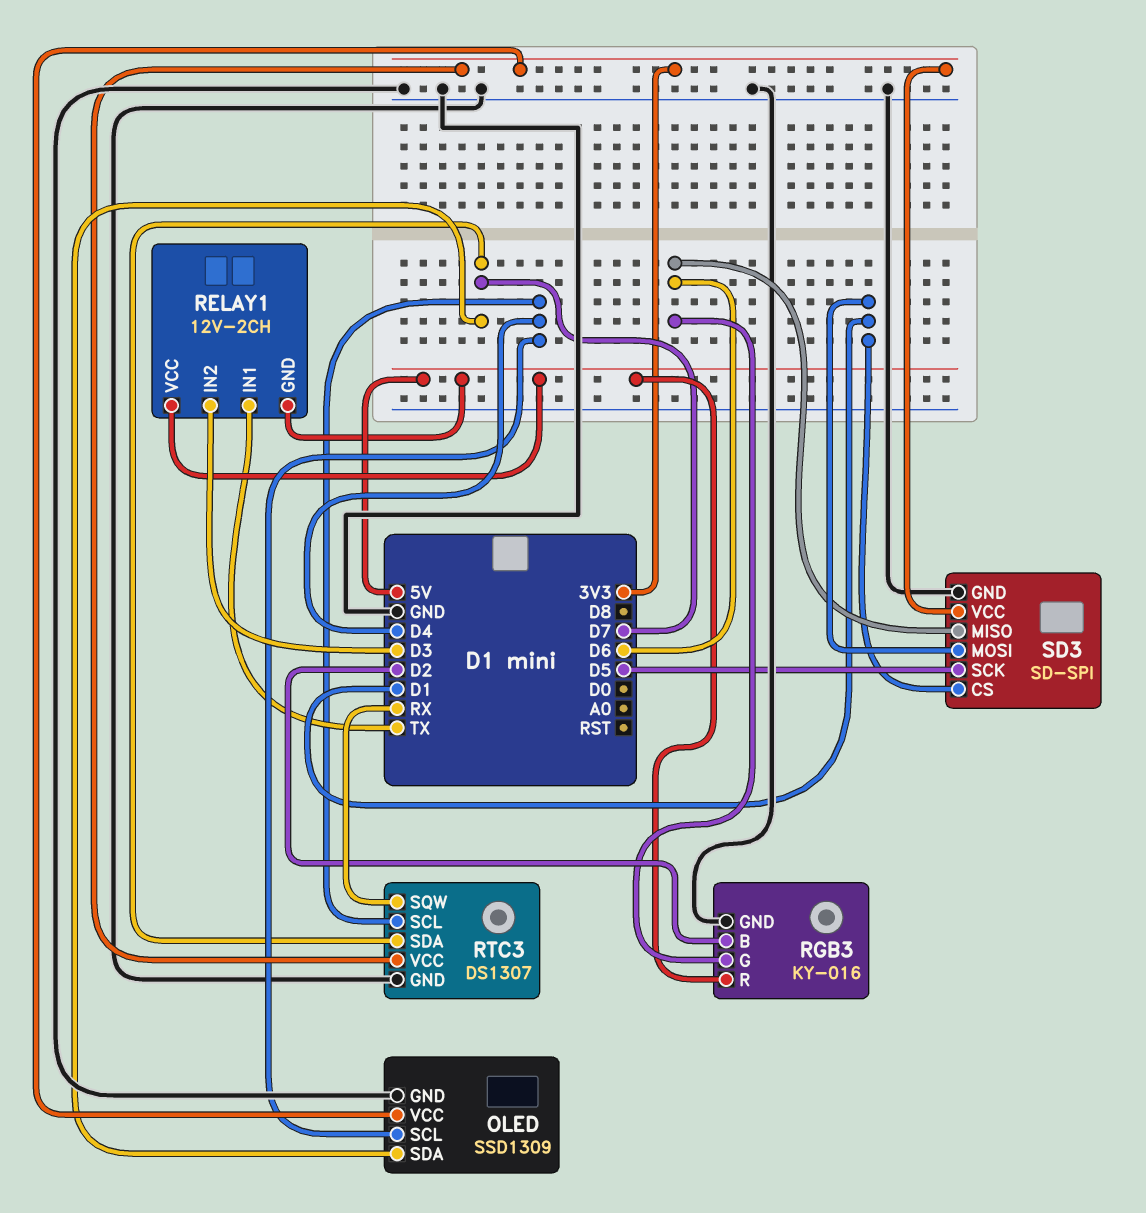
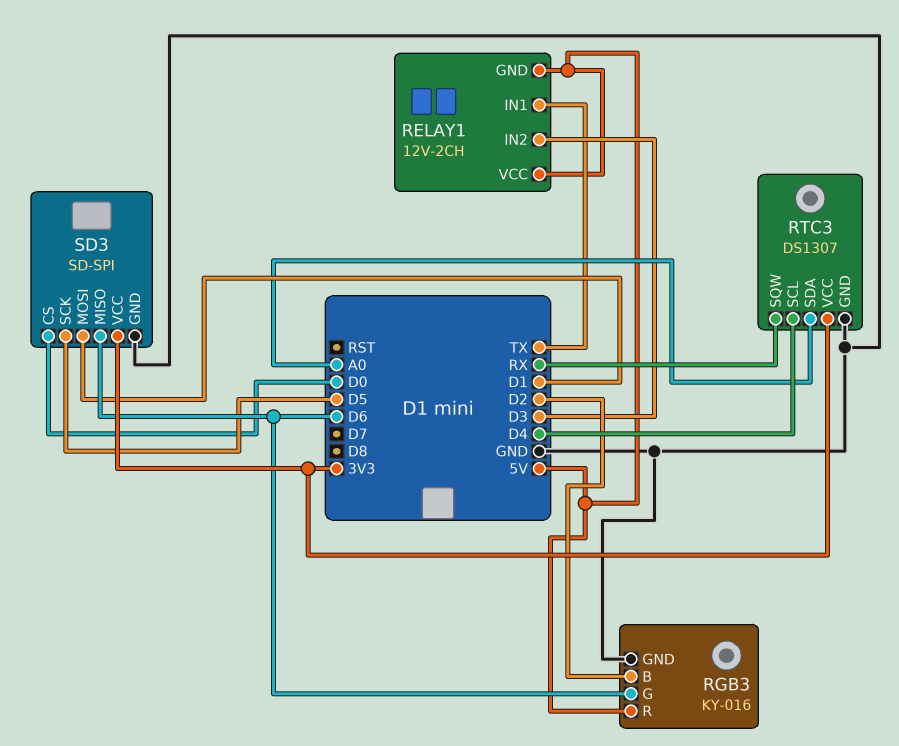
OLED: SSD1309 -> none
OLED pin GND: GND -> none
OLED pin SCL: D4 -> none
OLED pin SDA: D7 -> none
OLED pin VCC: 3V3 -> none
RTC3 pin SDA: D7 -> A0
SD3 pin CS: D1 -> D0

